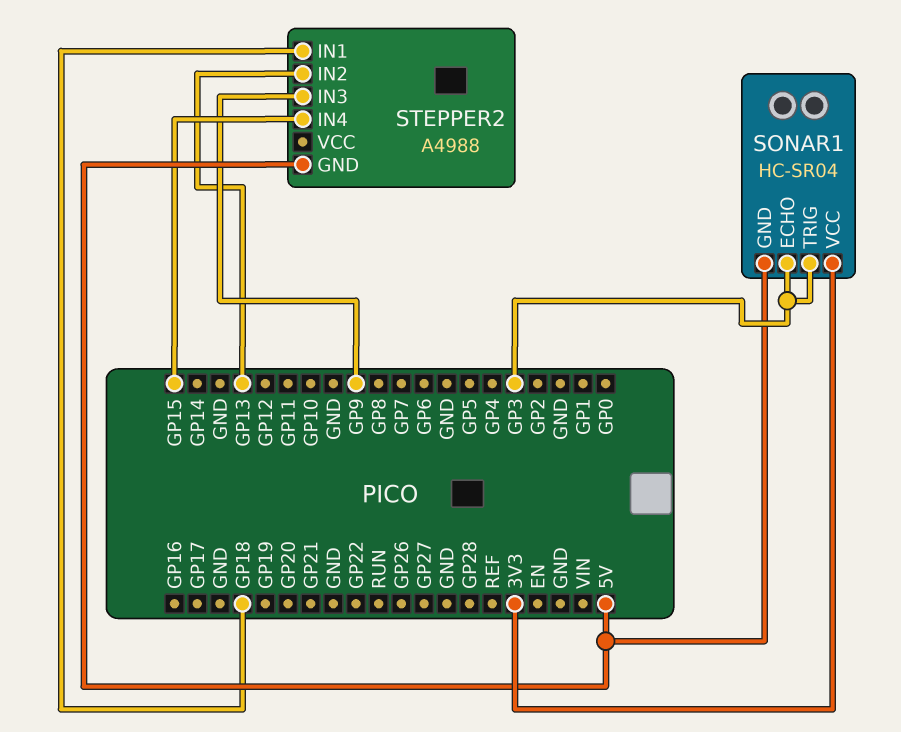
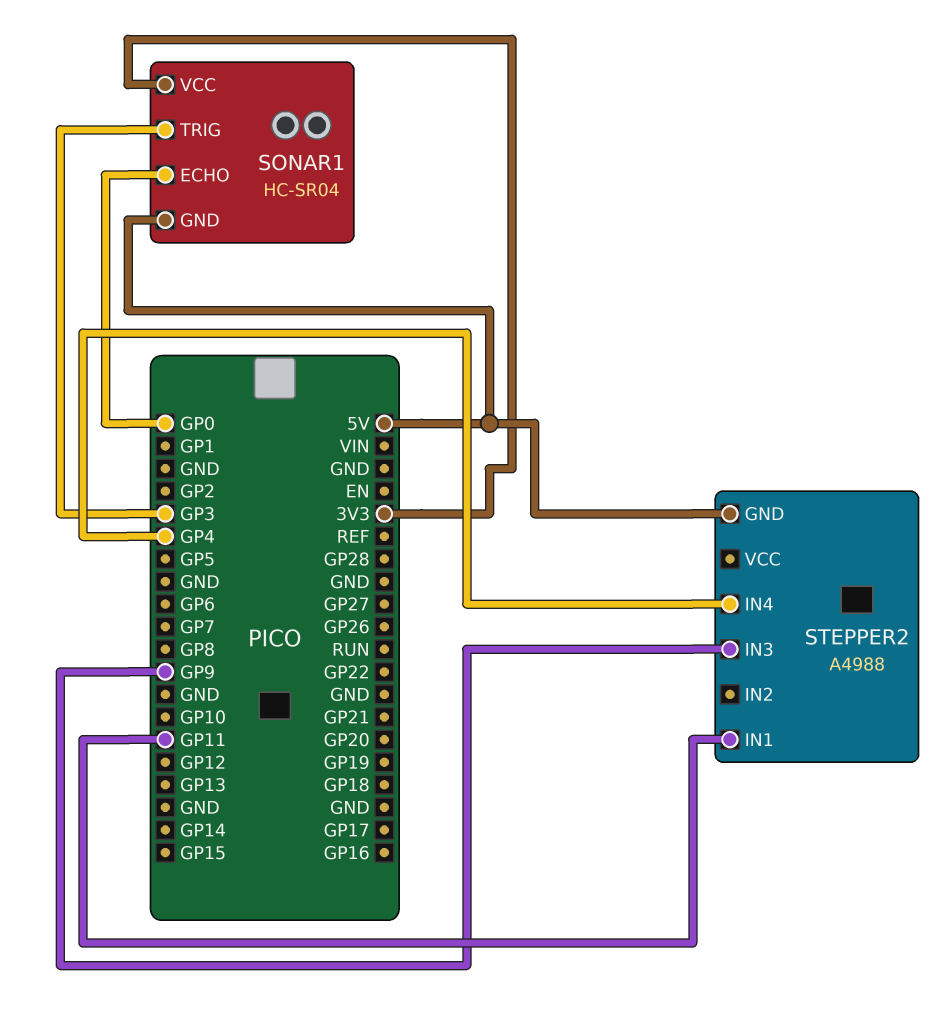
SONAR1 pin ECHO: GP3 -> GP0
STEPPER2 pin IN1: GP18 -> GP11
STEPPER2 pin IN2: GP13 -> none
STEPPER2 pin IN4: GP15 -> GP4

